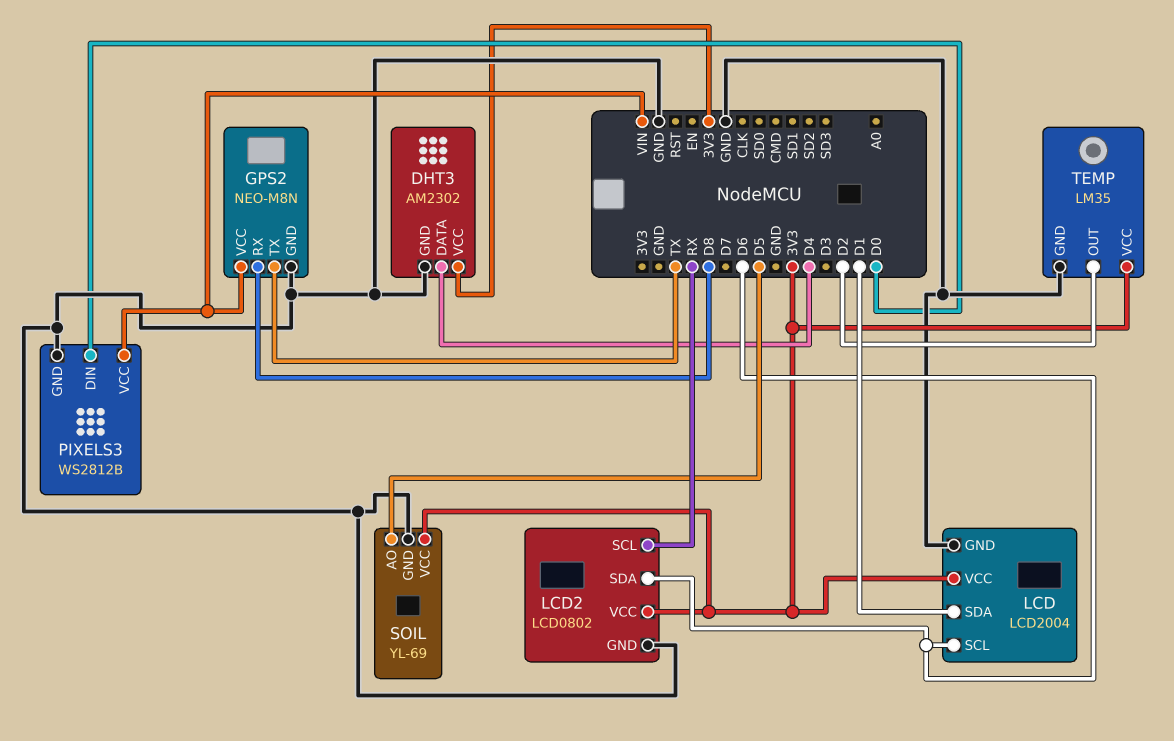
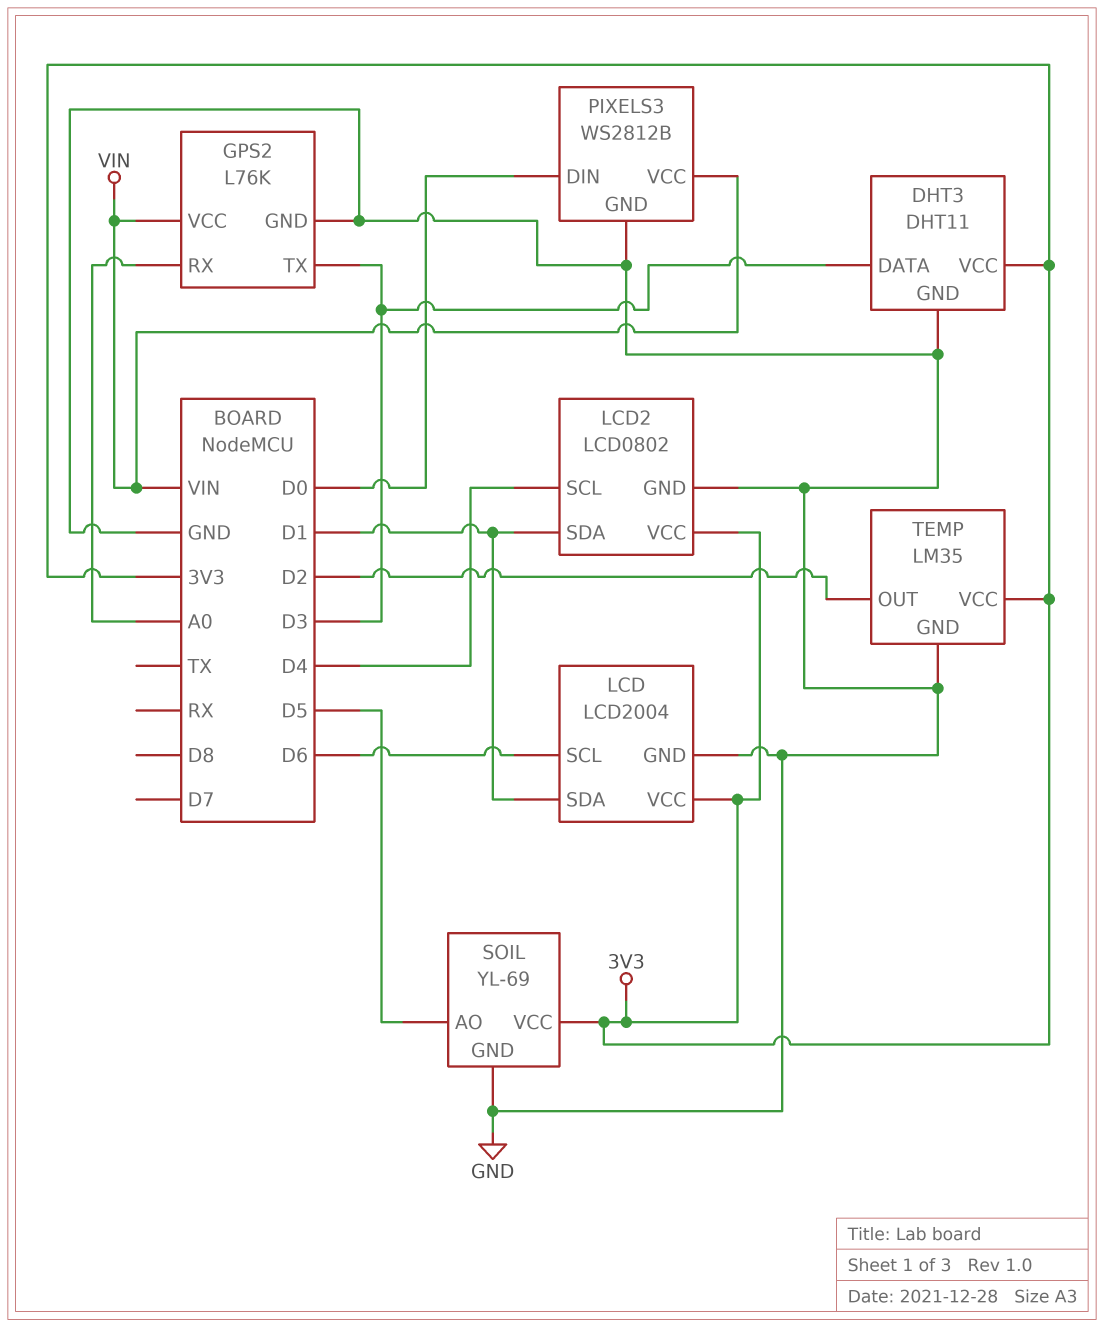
DHT3: AM2302 -> DHT11
DHT3 pin DATA: D4 -> D3
GPS2: NEO-M8N -> L76K
GPS2 pin RX: D8 -> A0
GPS2 pin TX: TX -> D3
LCD2 pin SCL: RX -> D4
LCD2 pin SDA: D6 -> D1

